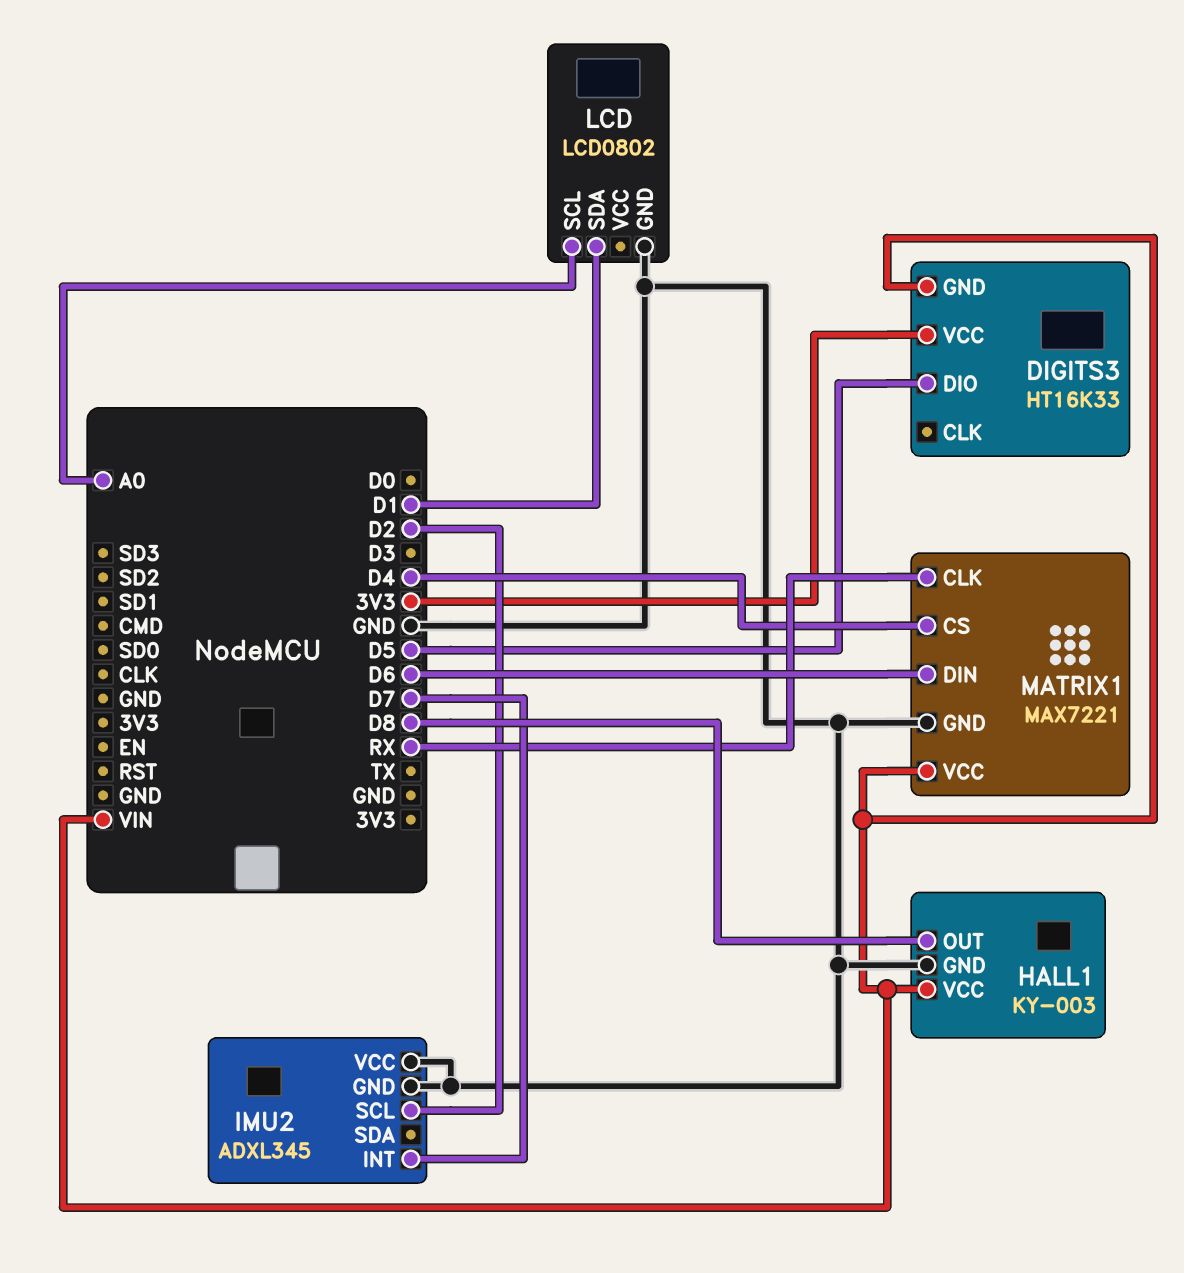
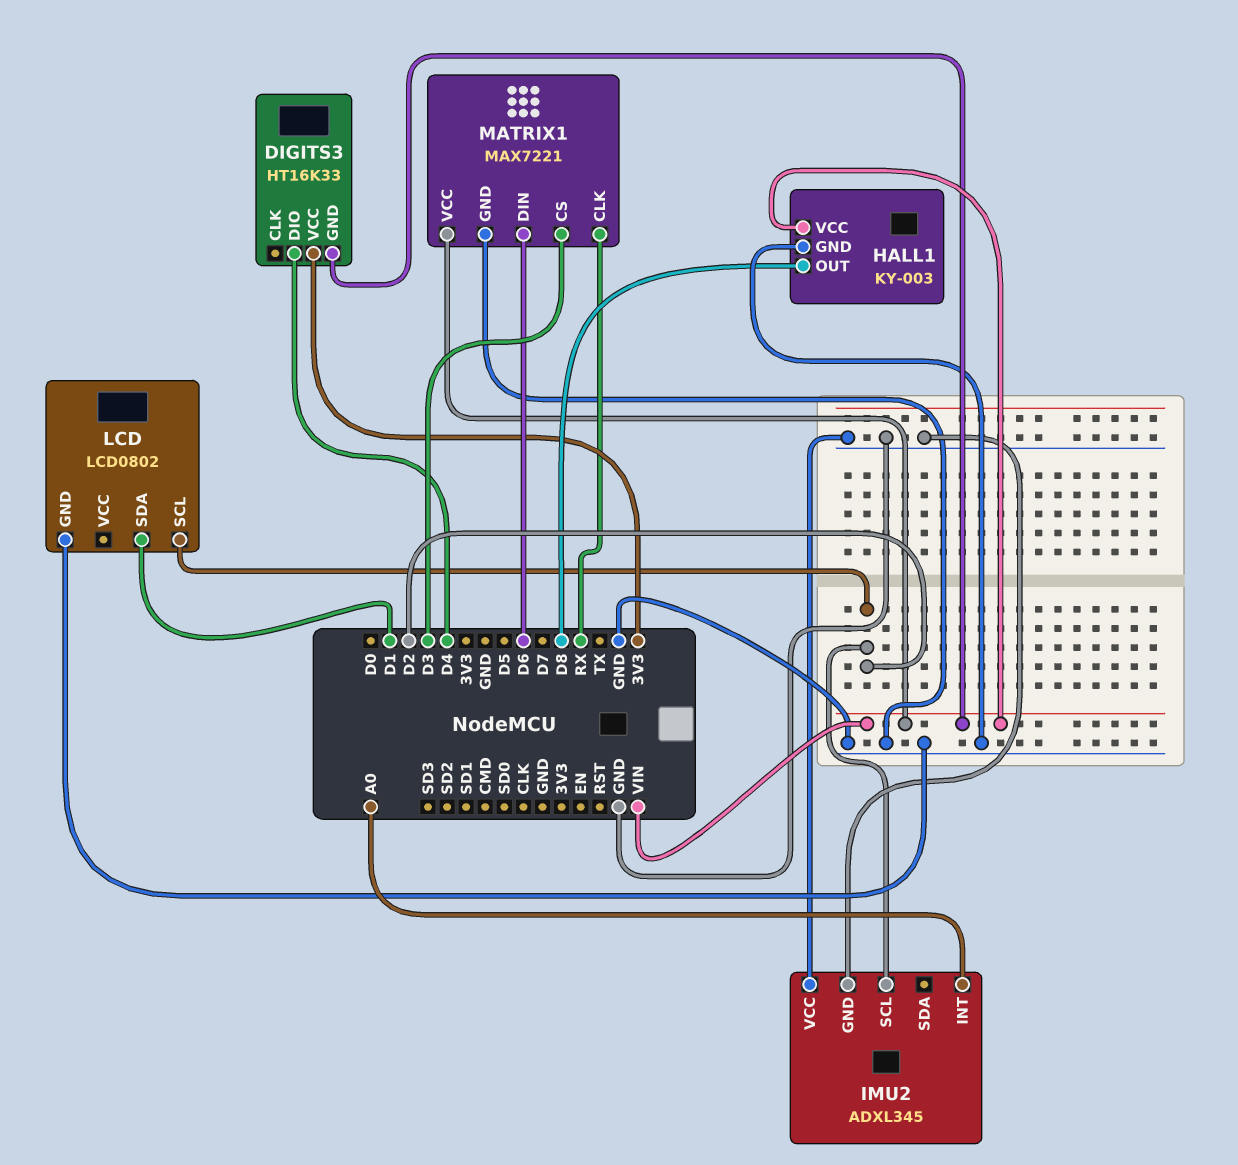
DIGITS3 pin DIO: D5 -> D4
IMU2 pin INT: D7 -> A0
LCD pin SCL: A0 -> D2
MATRIX1 pin CS: D4 -> D3

